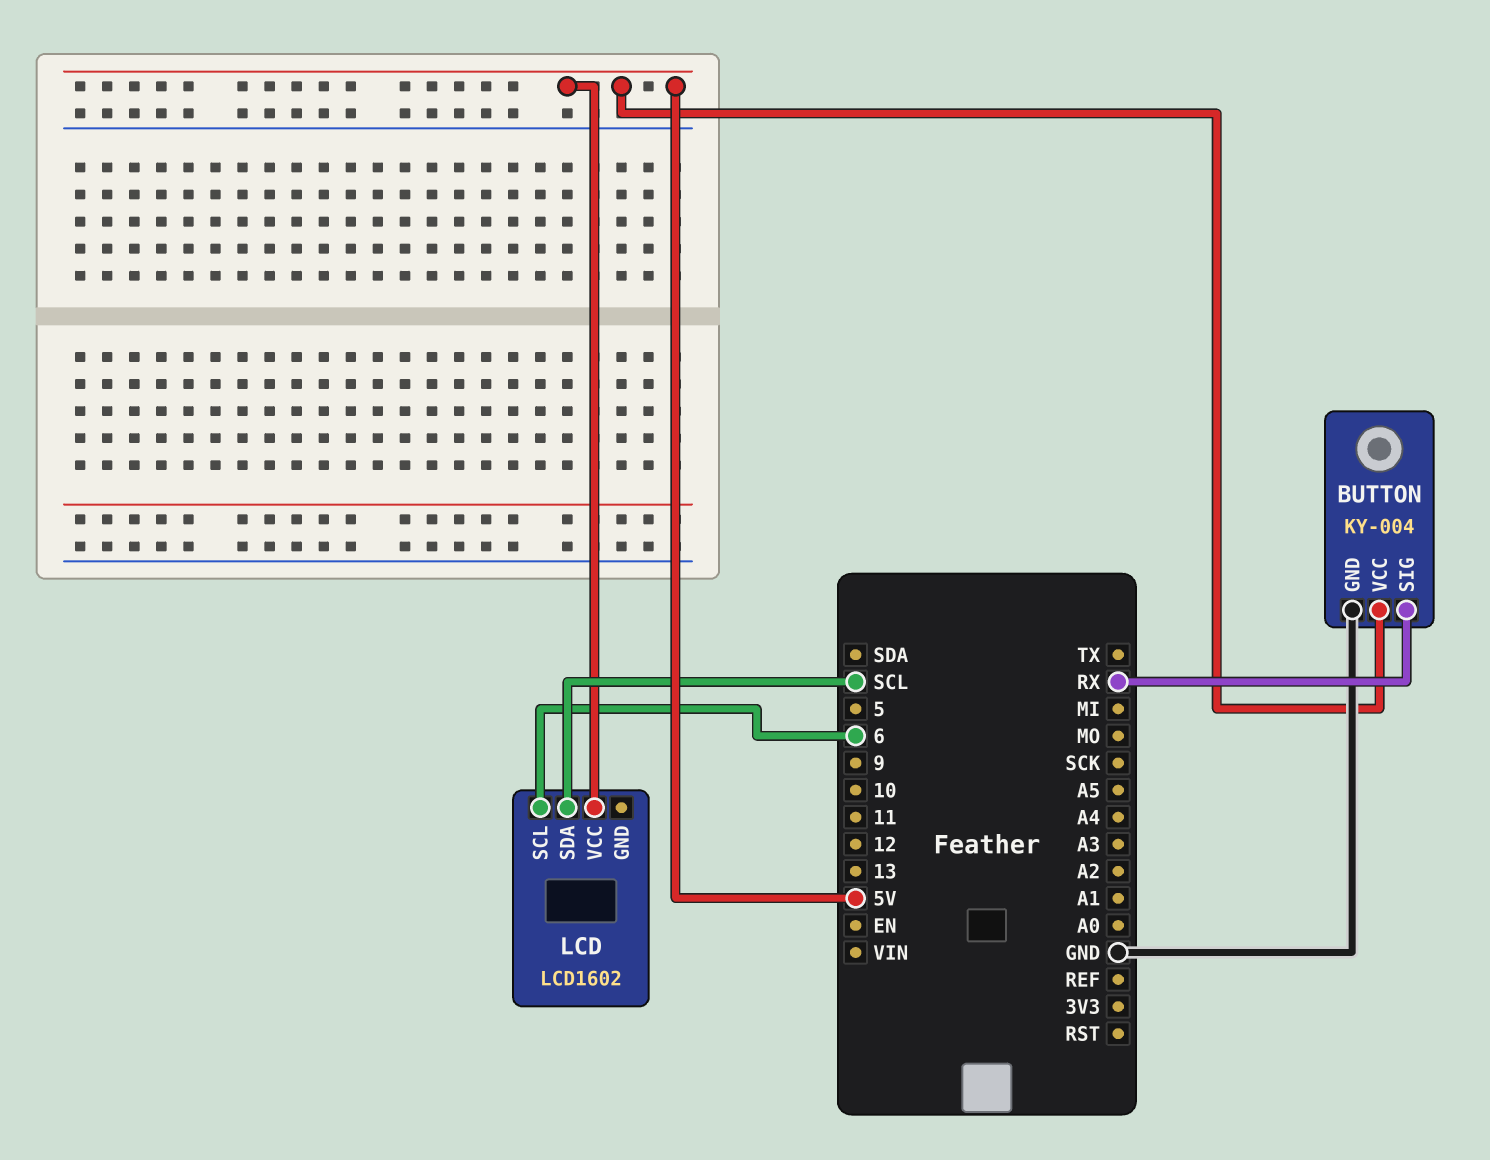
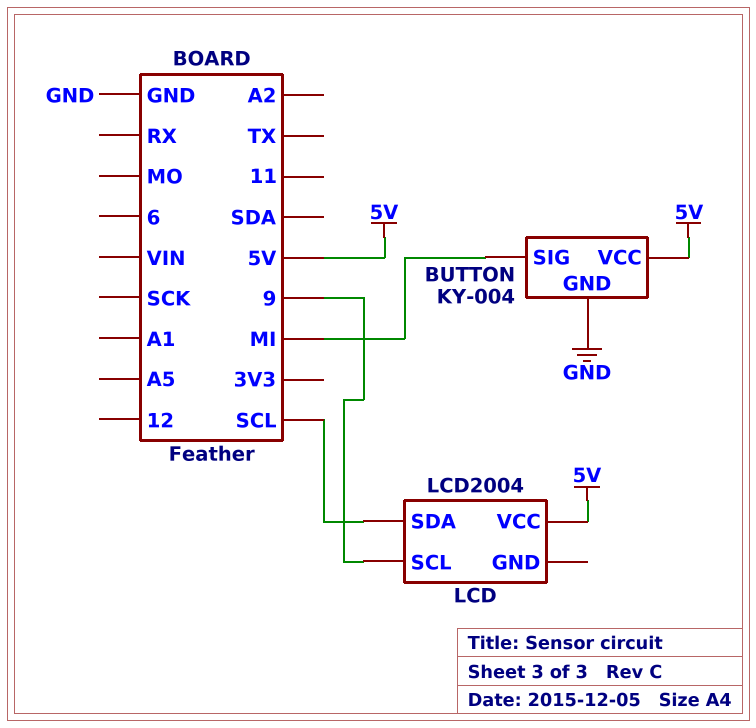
BUTTON pin SIG: RX -> MI
LCD: LCD1602 -> LCD2004
LCD pin SCL: 6 -> 9

